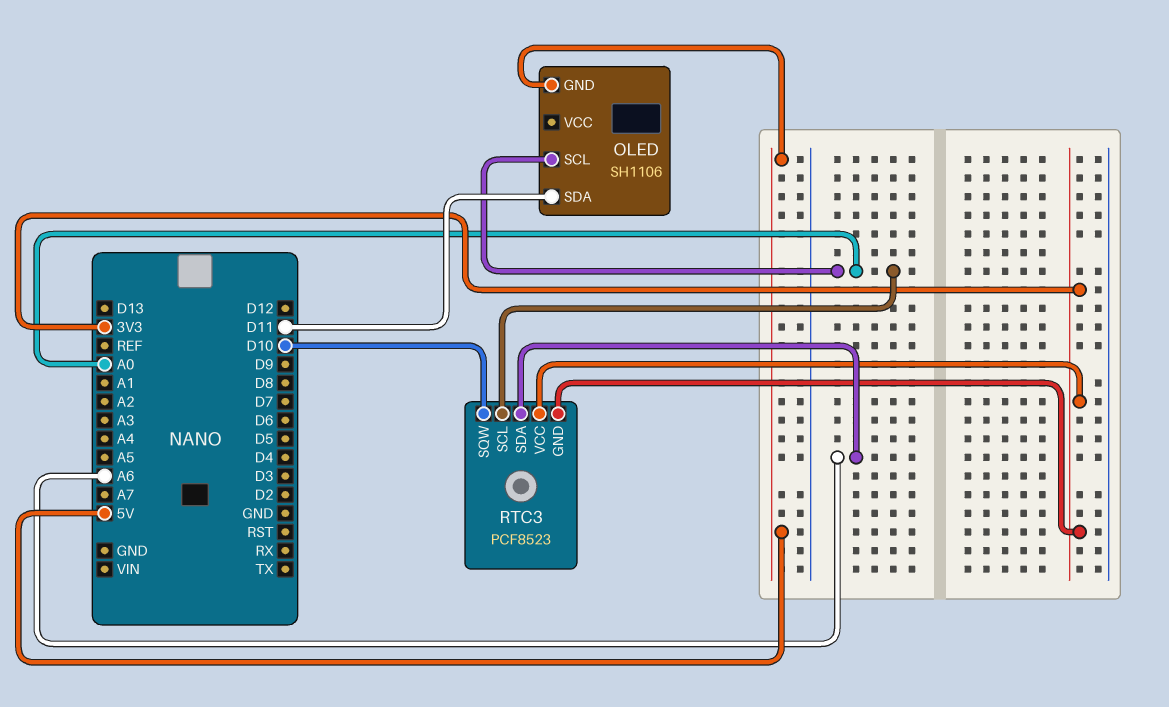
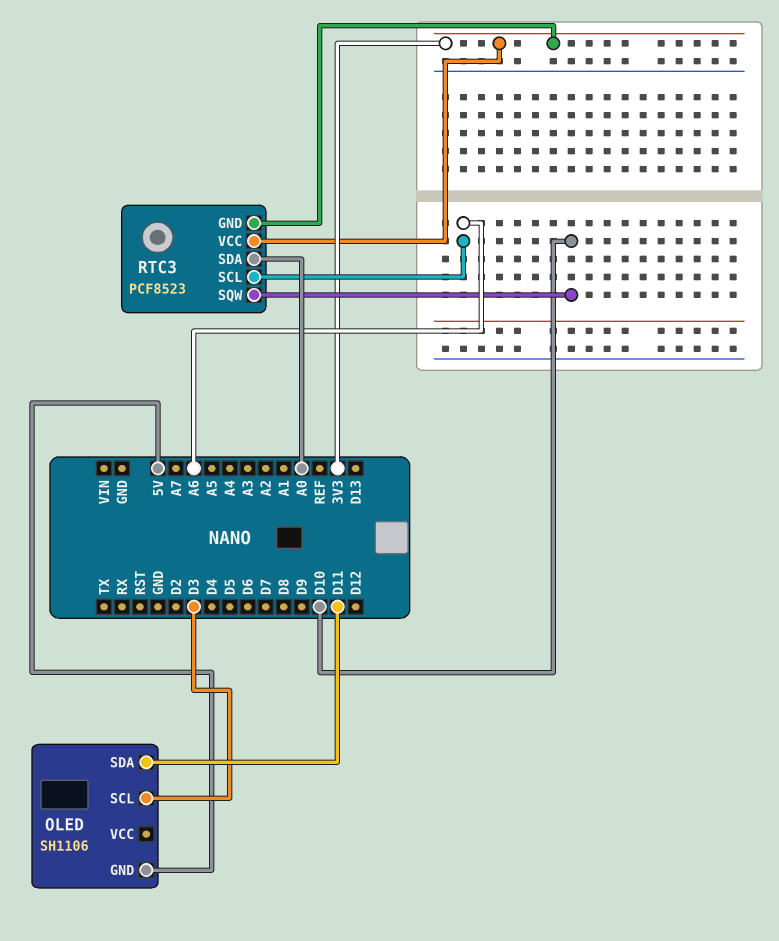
OLED pin SCL: A0 -> D3
RTC3 pin SCL: A0 -> A6
RTC3 pin SDA: A6 -> A0

